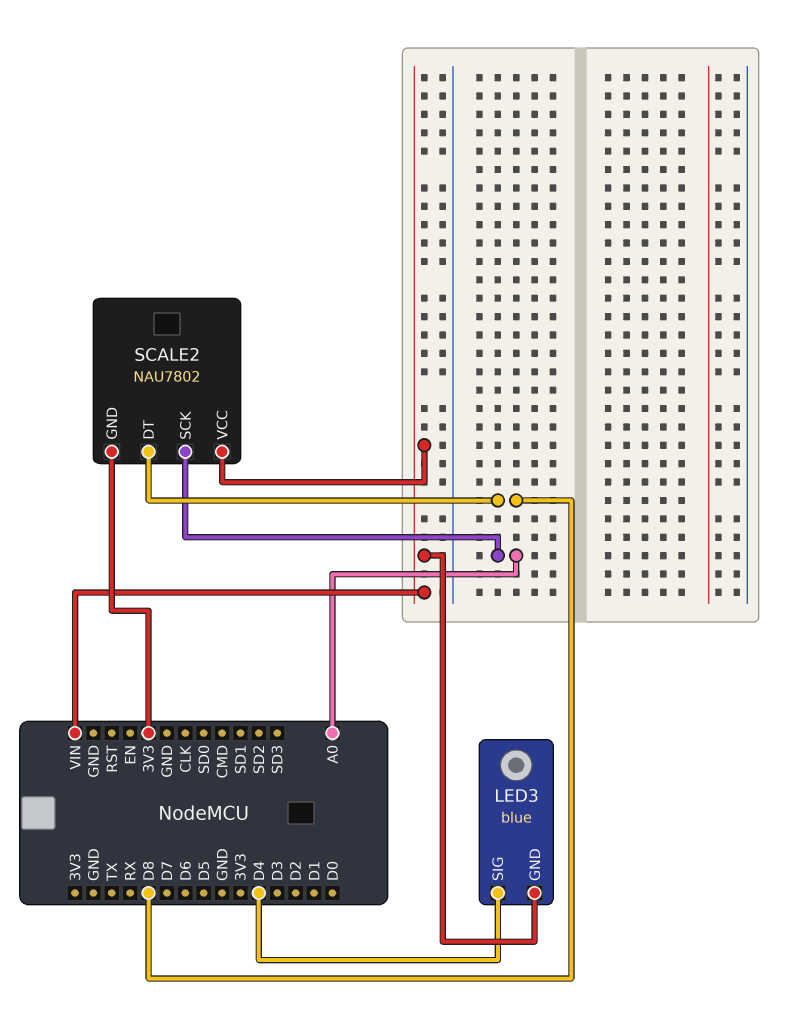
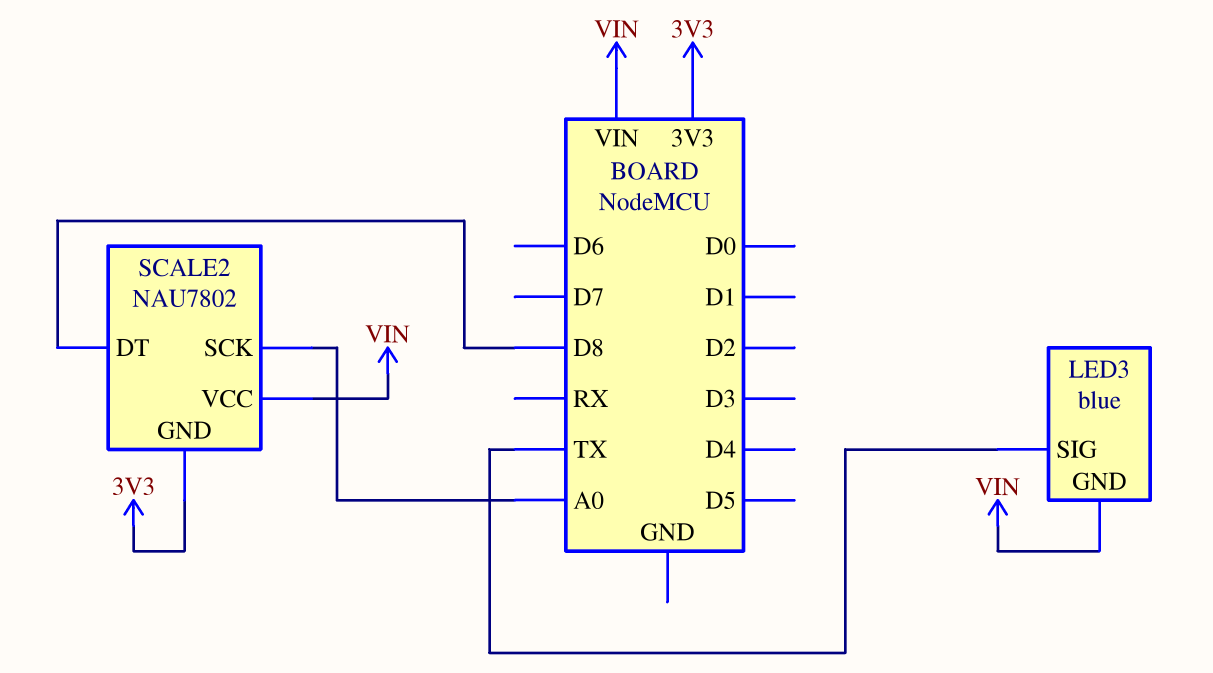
LED3 pin SIG: D4 -> TX

